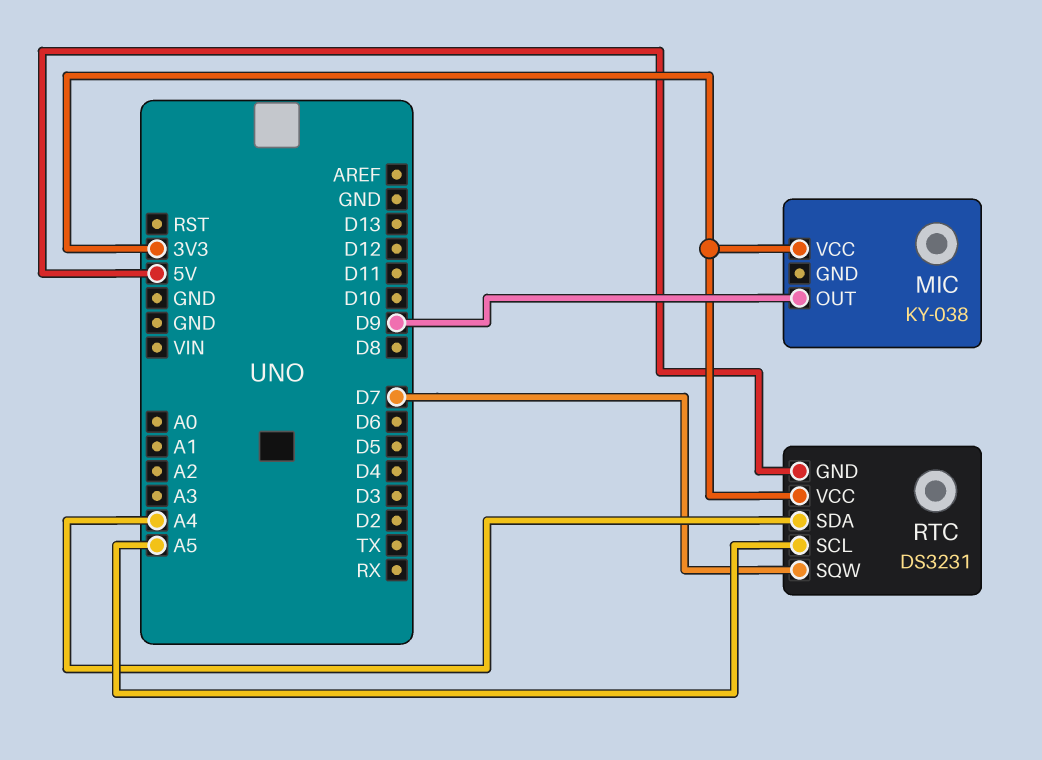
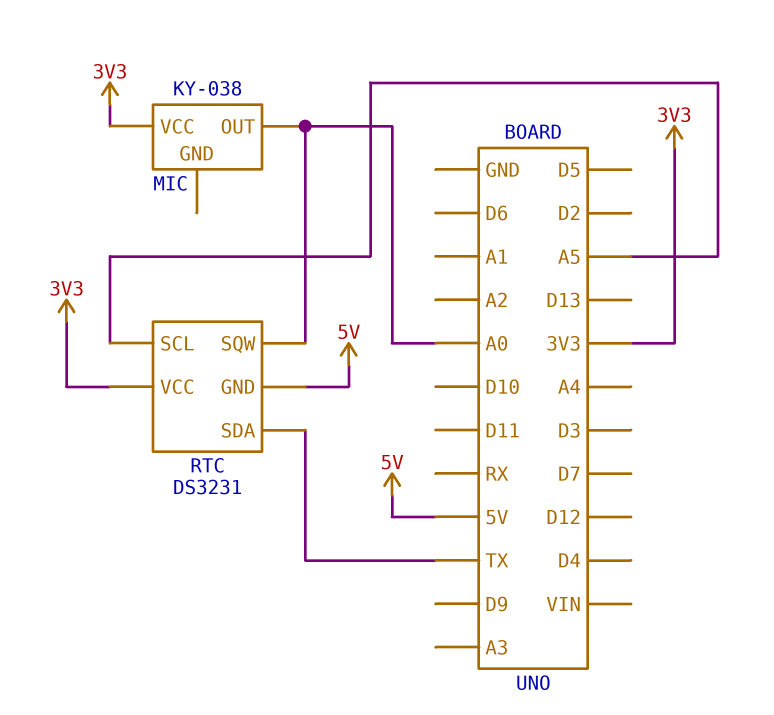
MIC pin OUT: D9 -> A0
RTC pin SDA: A4 -> TX
RTC pin SQW: D7 -> A0

